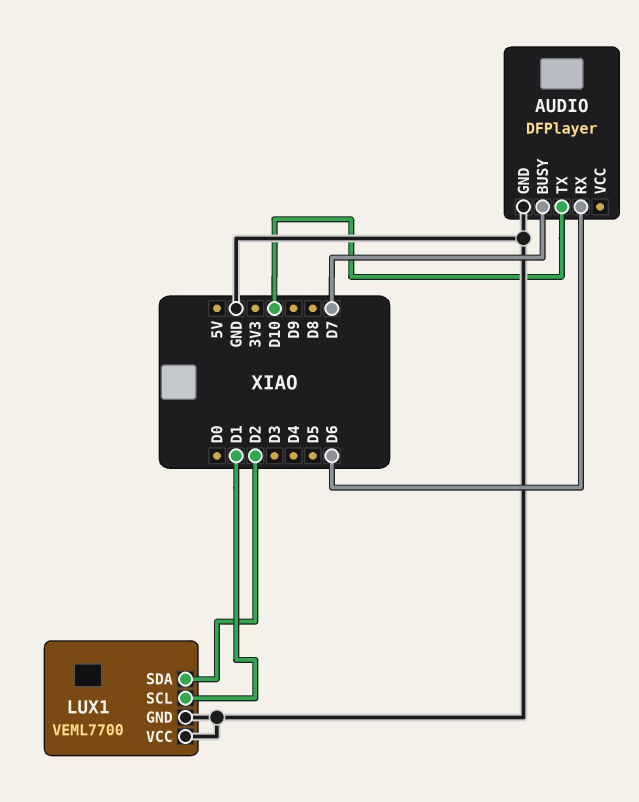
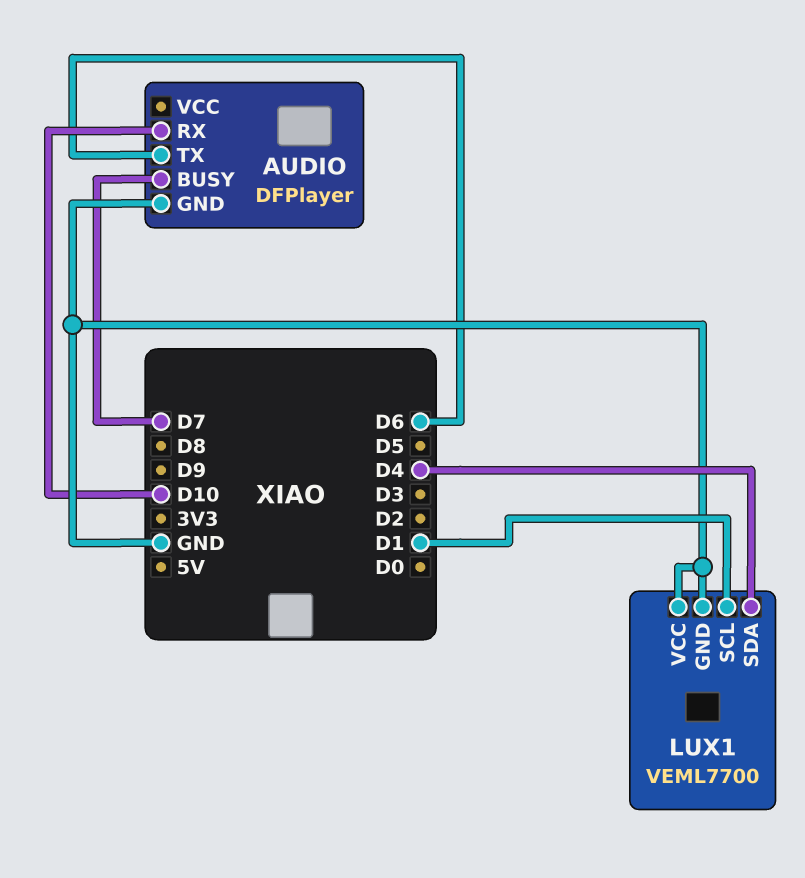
AUDIO pin RX: D6 -> D10
AUDIO pin TX: D10 -> D6
LUX1 pin SDA: D2 -> D4

